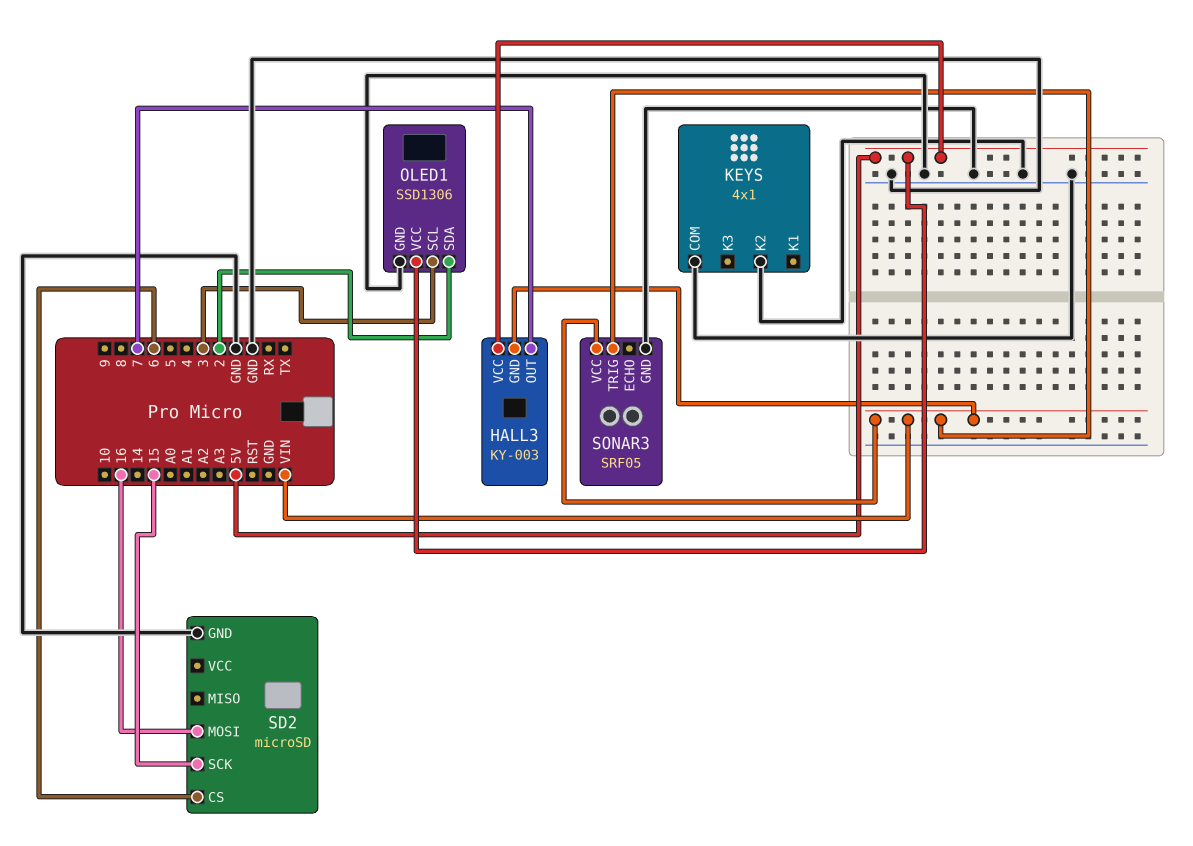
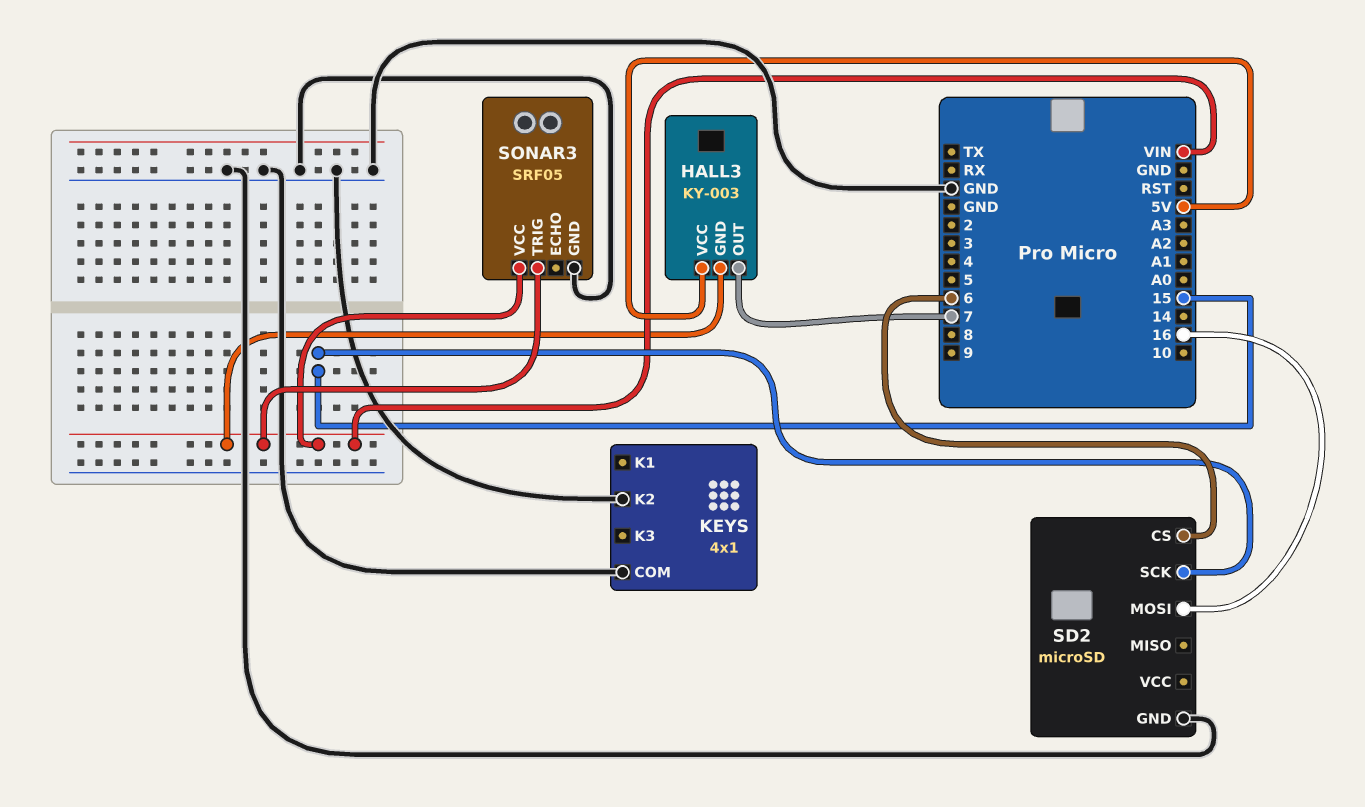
OLED1: SSD1306 -> none
OLED1 pin GND: GND -> none
OLED1 pin SCL: 3 -> none
OLED1 pin SDA: 2 -> none
OLED1 pin VCC: 5V -> none

